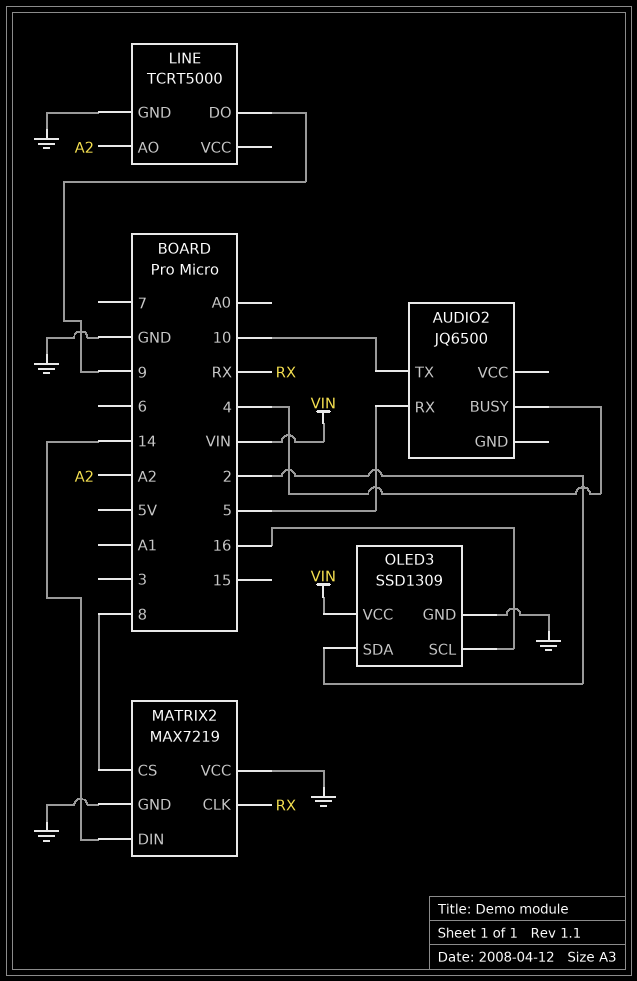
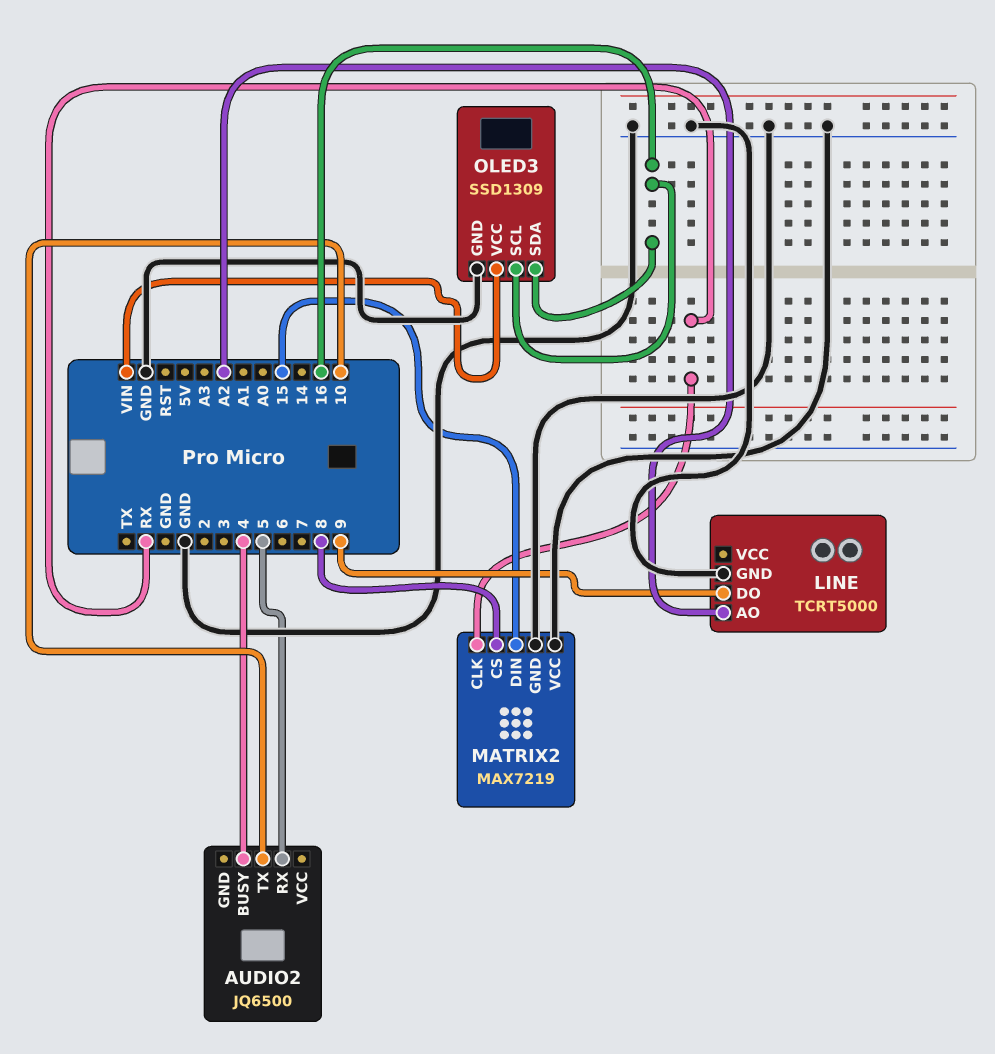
MATRIX2 pin DIN: 14 -> 15
OLED3 pin SDA: 2 -> 16

